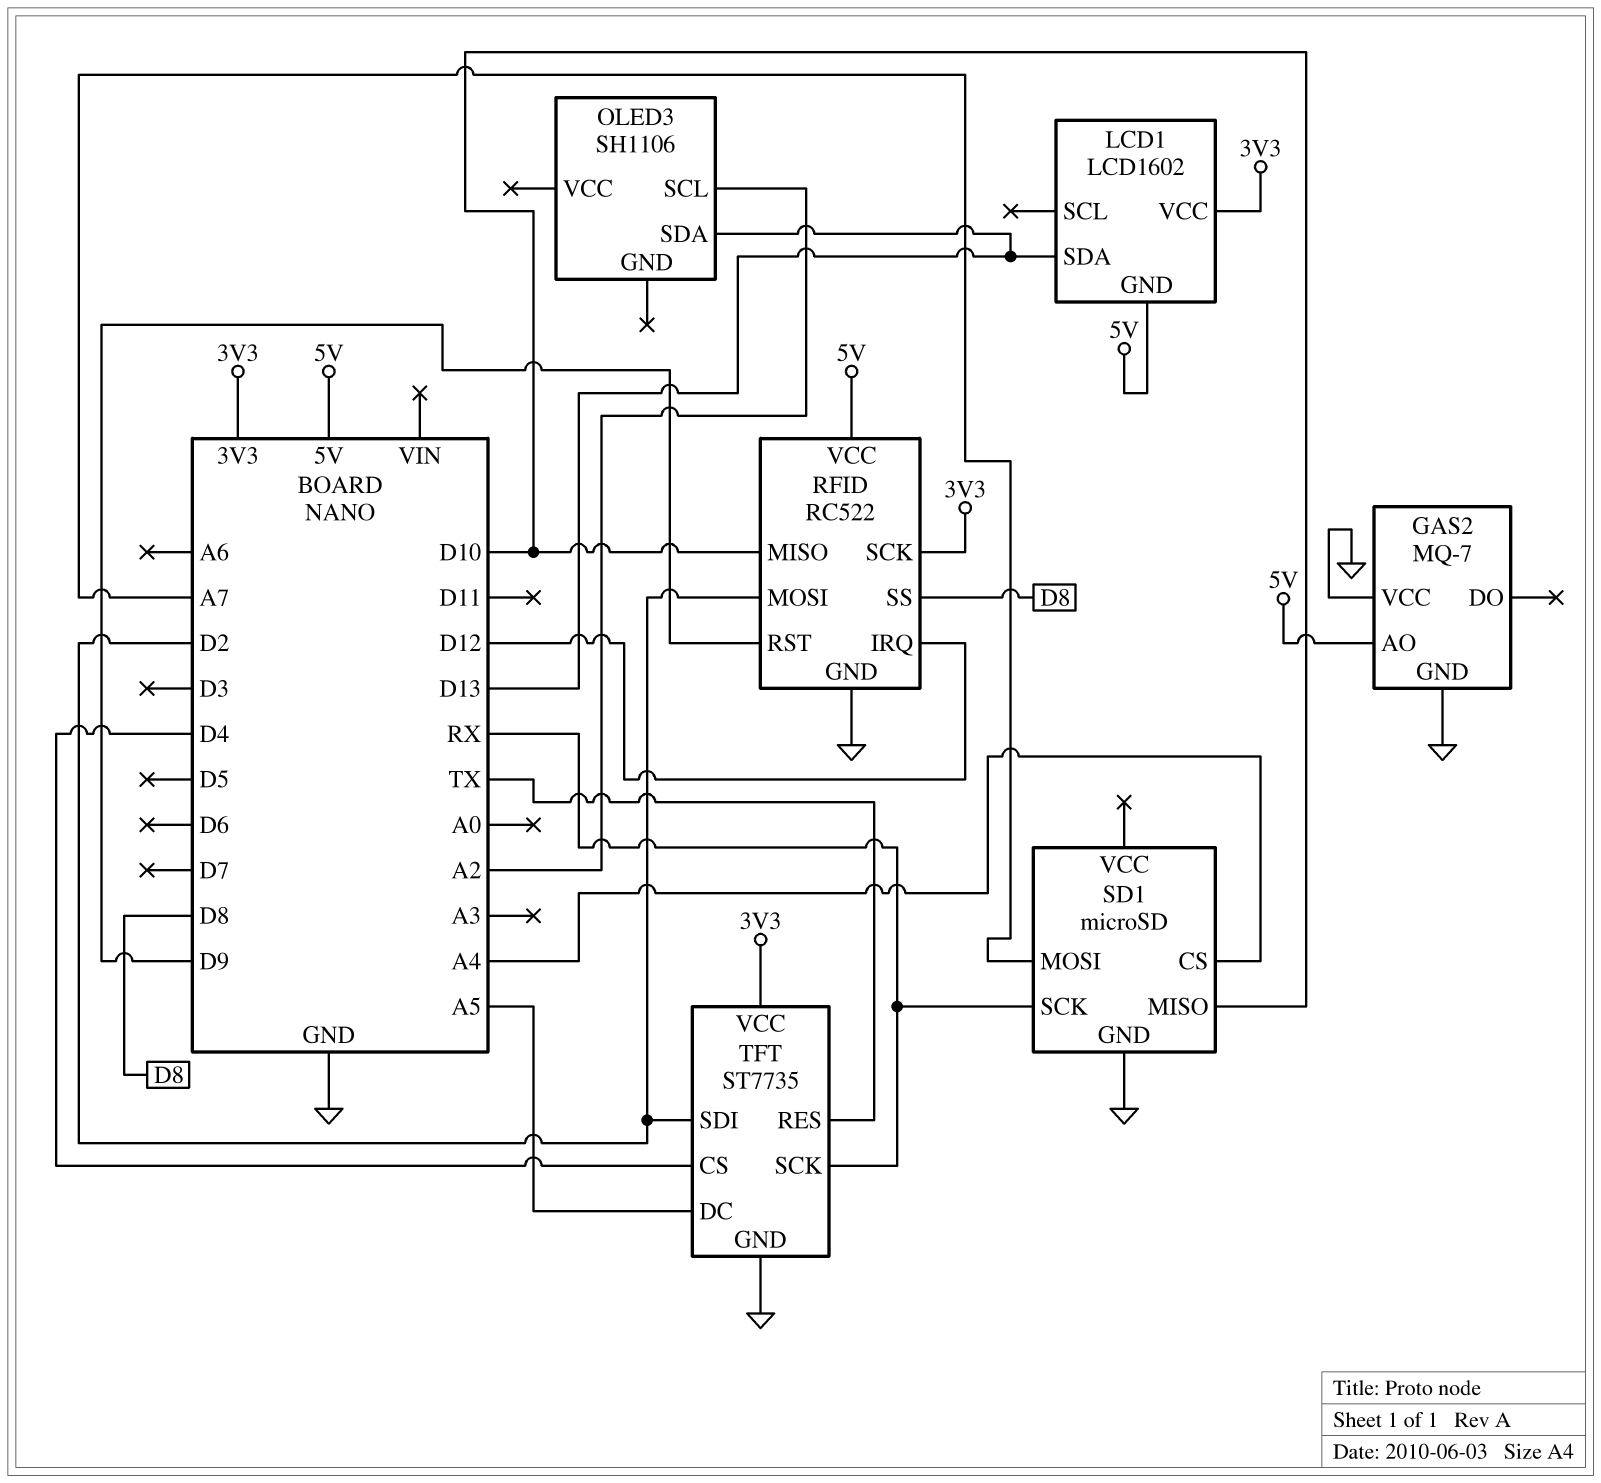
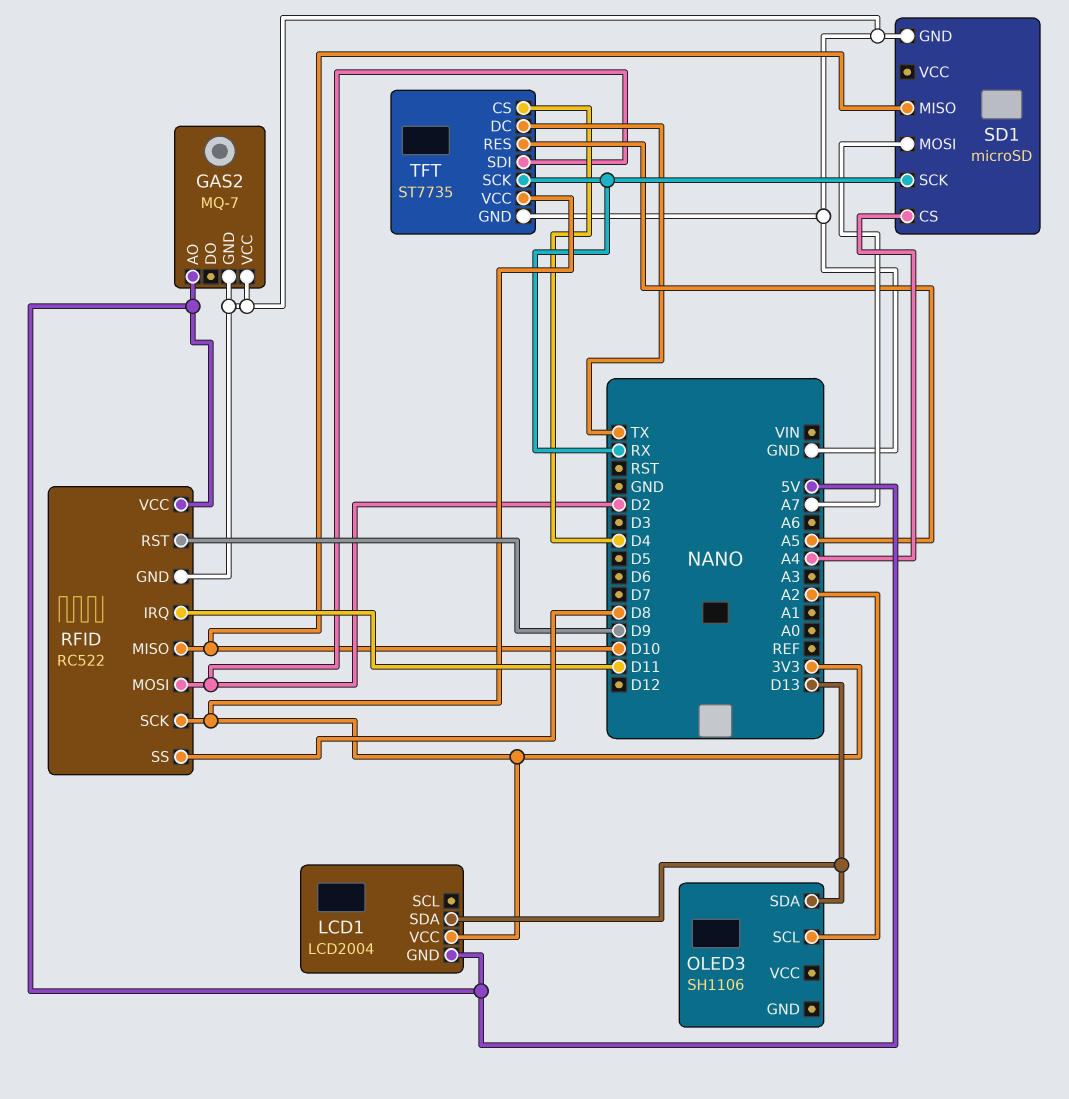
LCD1: LCD1602 -> LCD2004
RFID pin IRQ: D12 -> D11
TFT pin DC: A5 -> TX
TFT pin RES: TX -> A5

